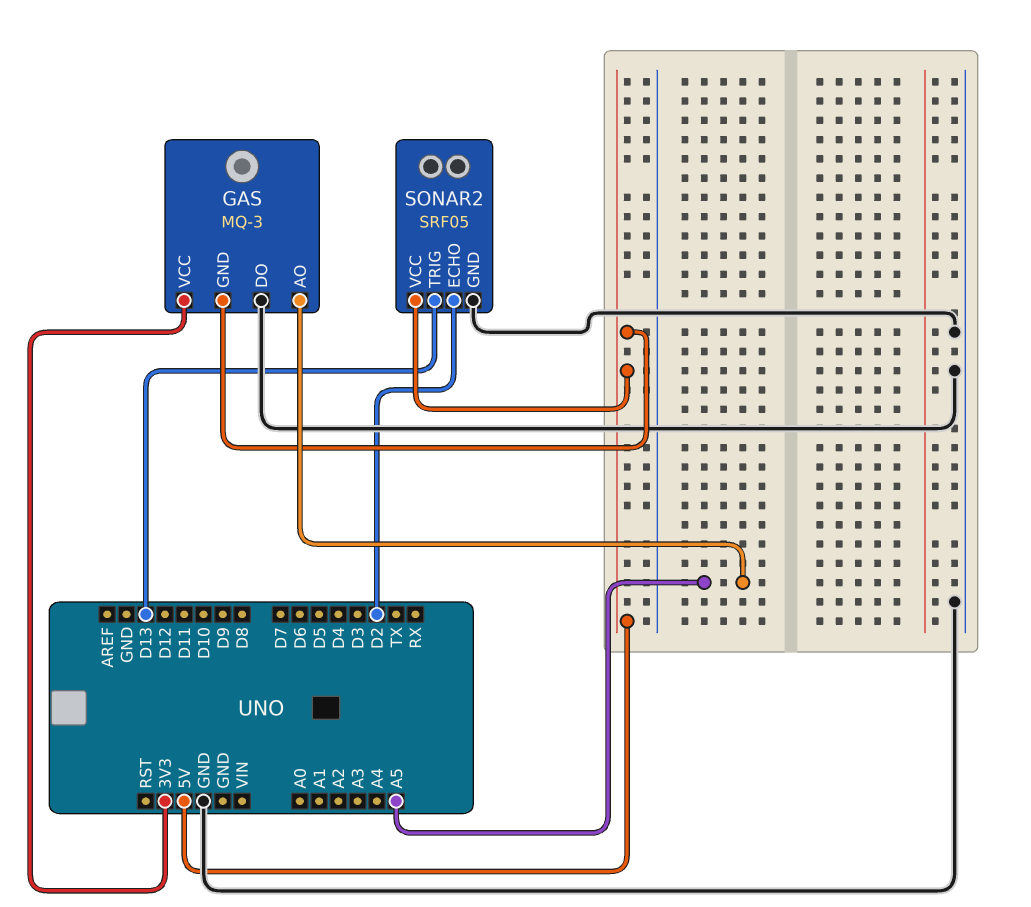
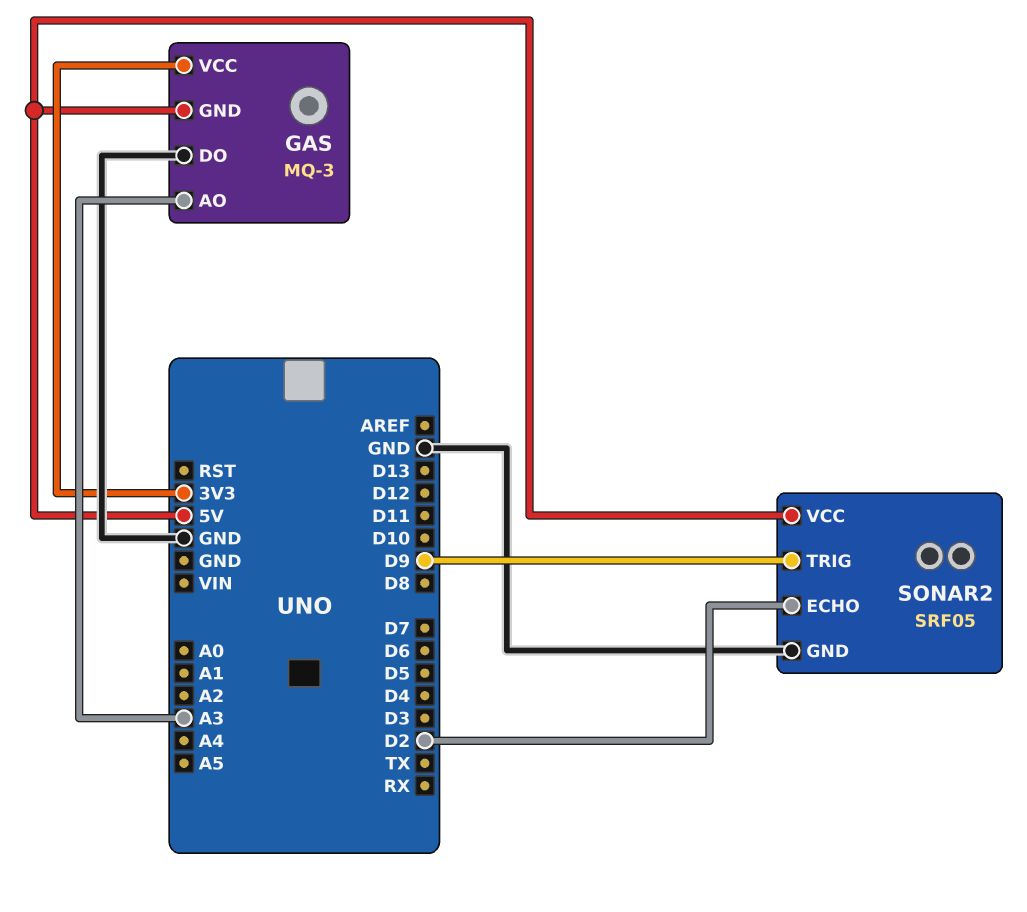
GAS pin AO: A5 -> A3
SONAR2 pin TRIG: D13 -> D9

